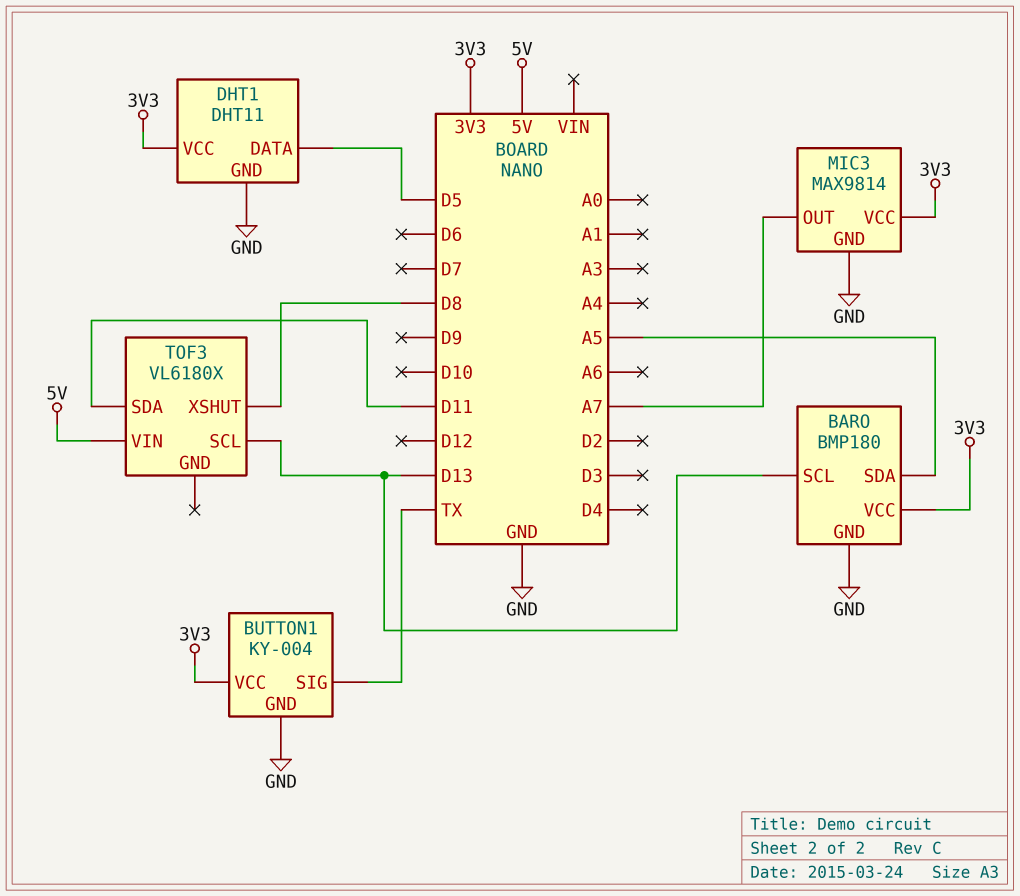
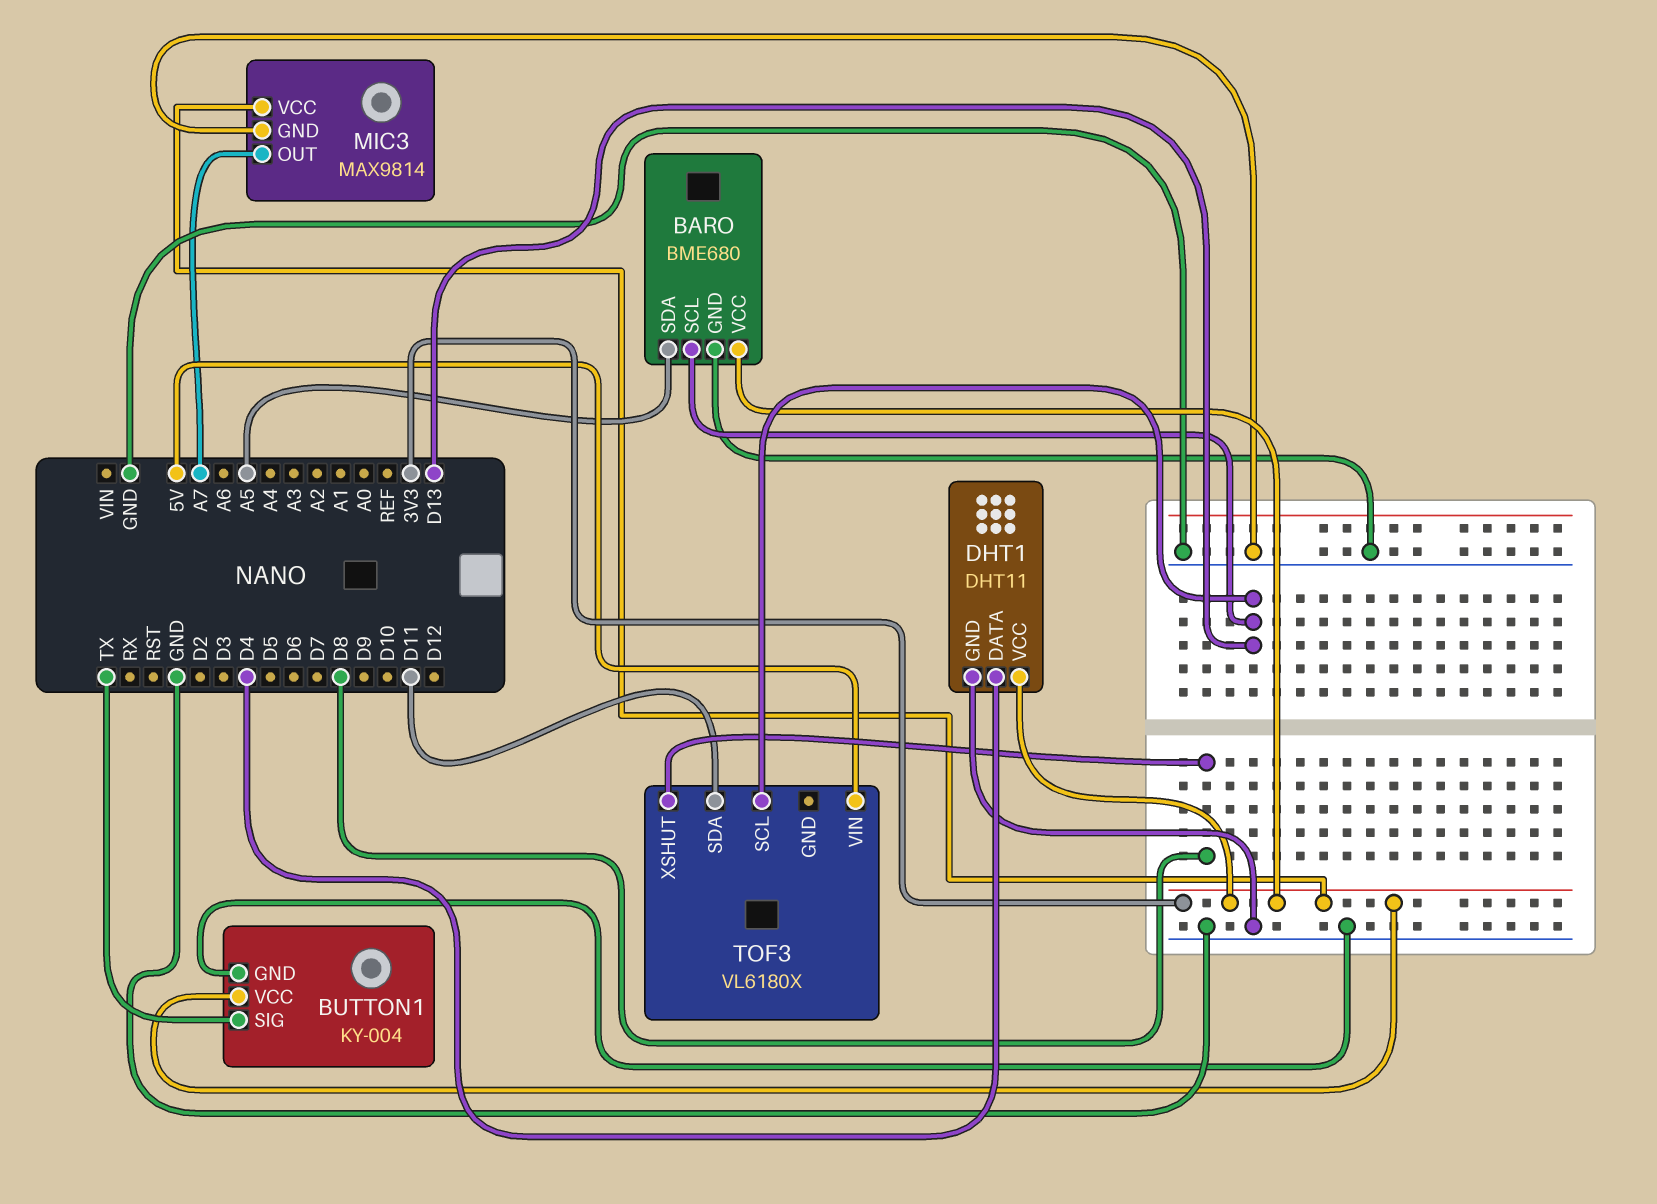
BARO: BMP180 -> BME680
DHT1 pin DATA: D5 -> D4

